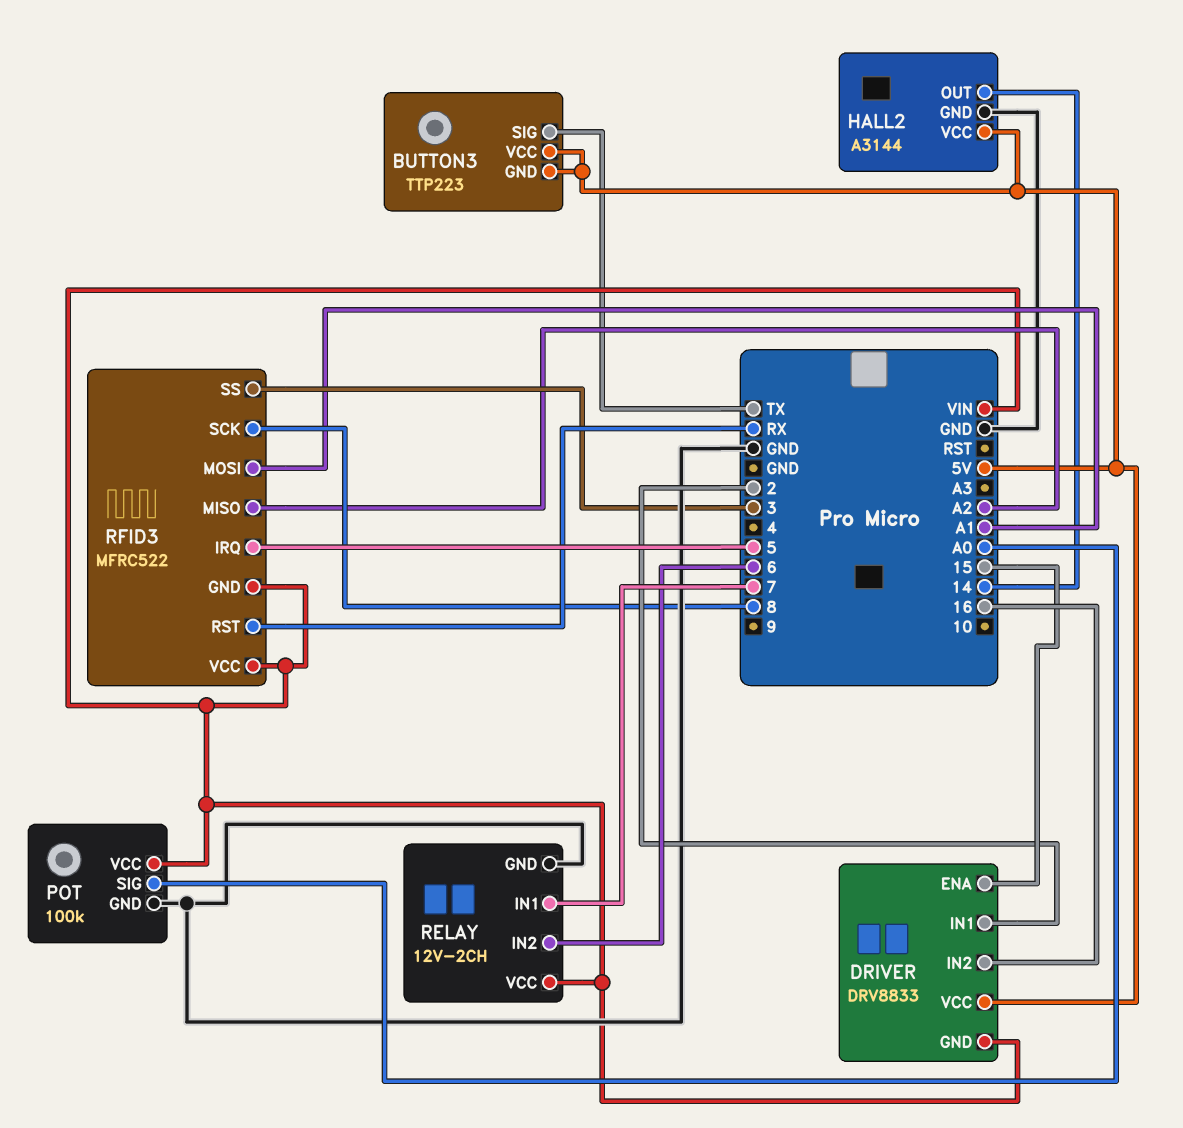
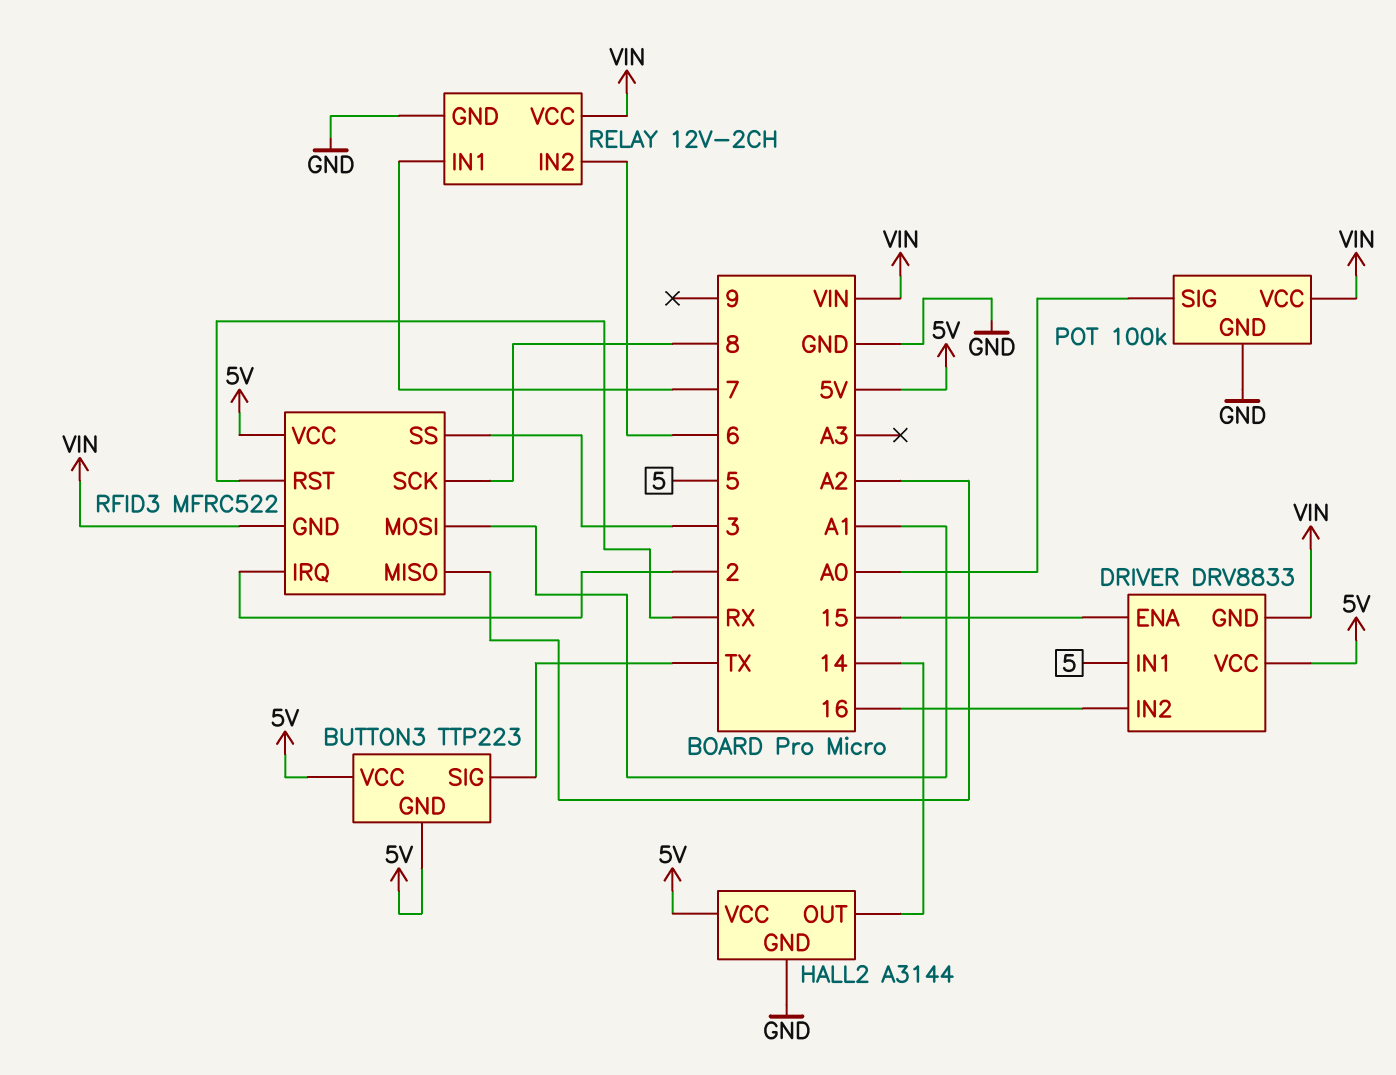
DRIVER pin IN1: 2 -> 5
RFID3 pin IRQ: 5 -> 2
RFID3 pin VCC: VIN -> 5V

